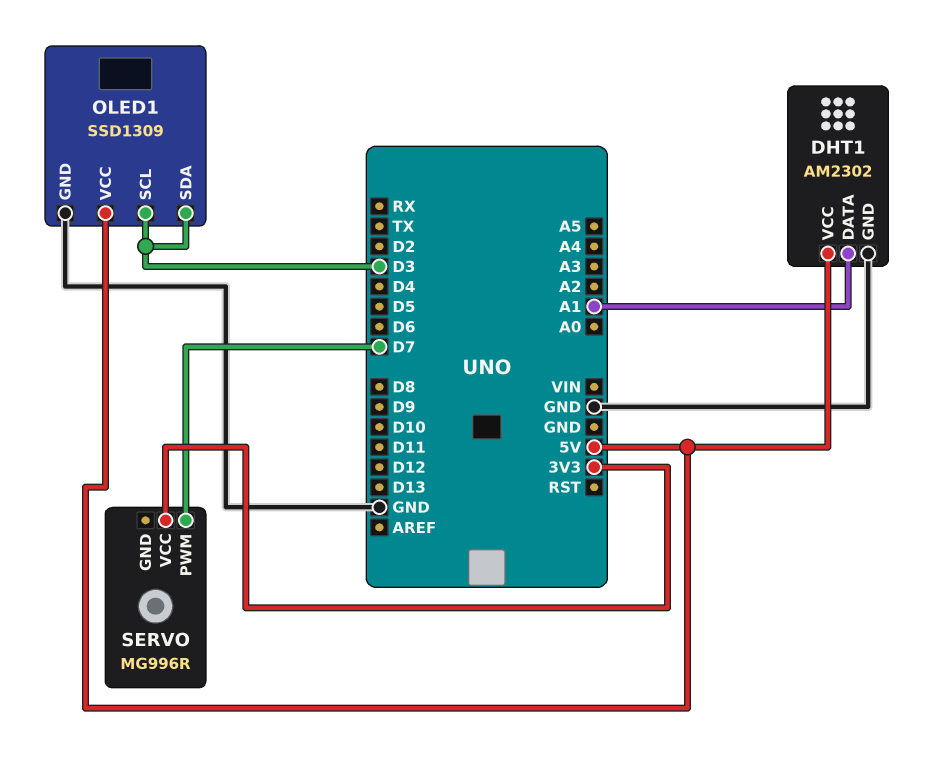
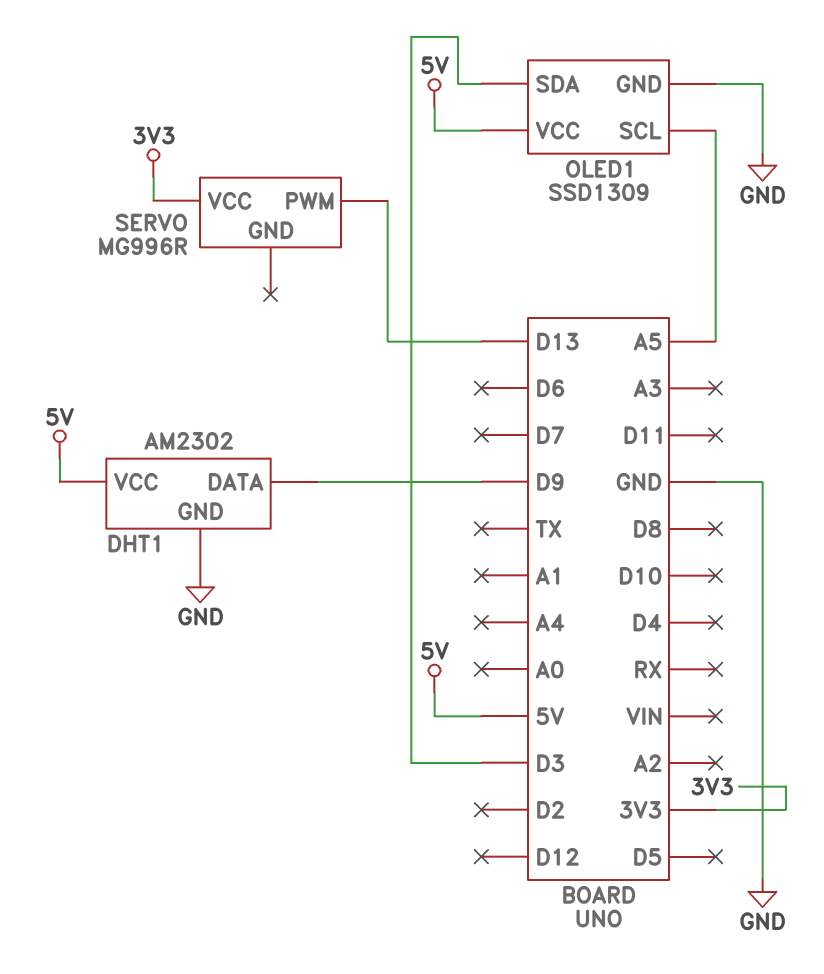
DHT1 pin DATA: A1 -> D9
OLED1 pin SCL: D3 -> A5
SERVO pin PWM: D7 -> D13

